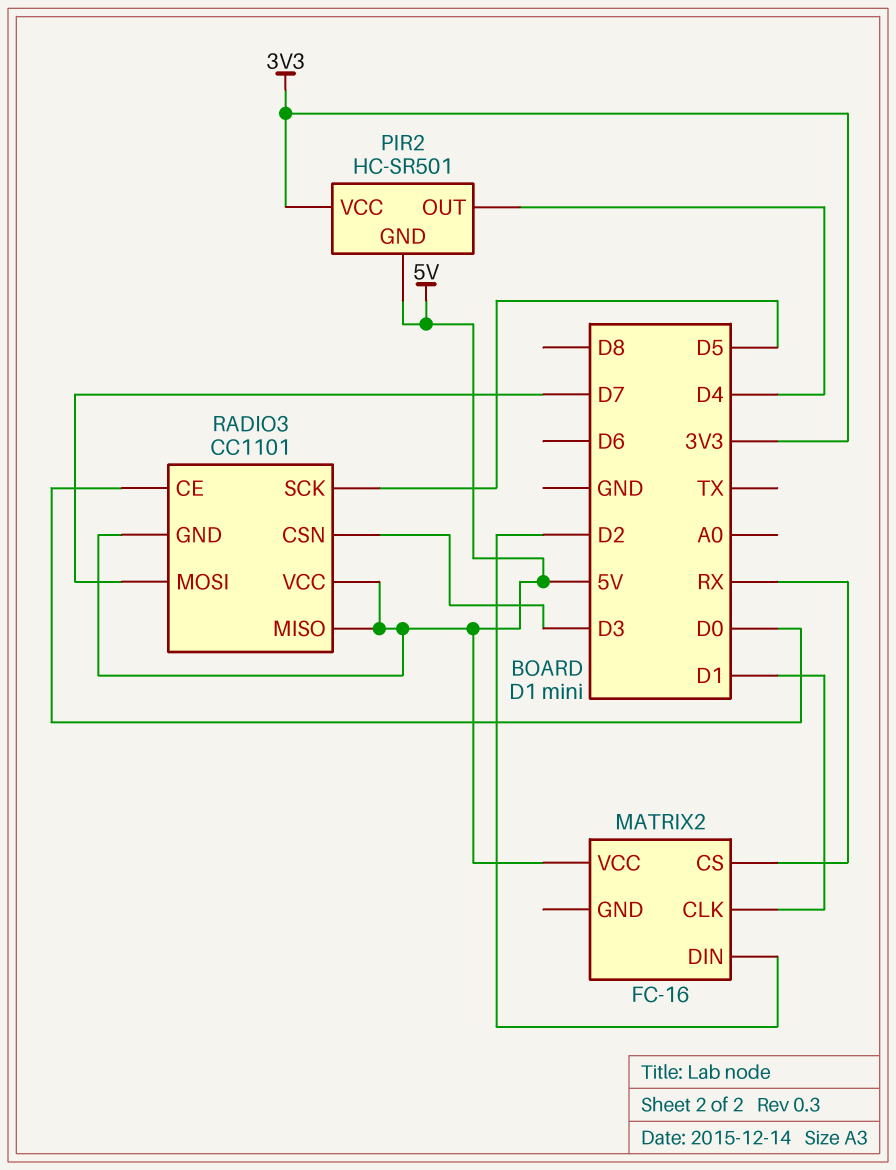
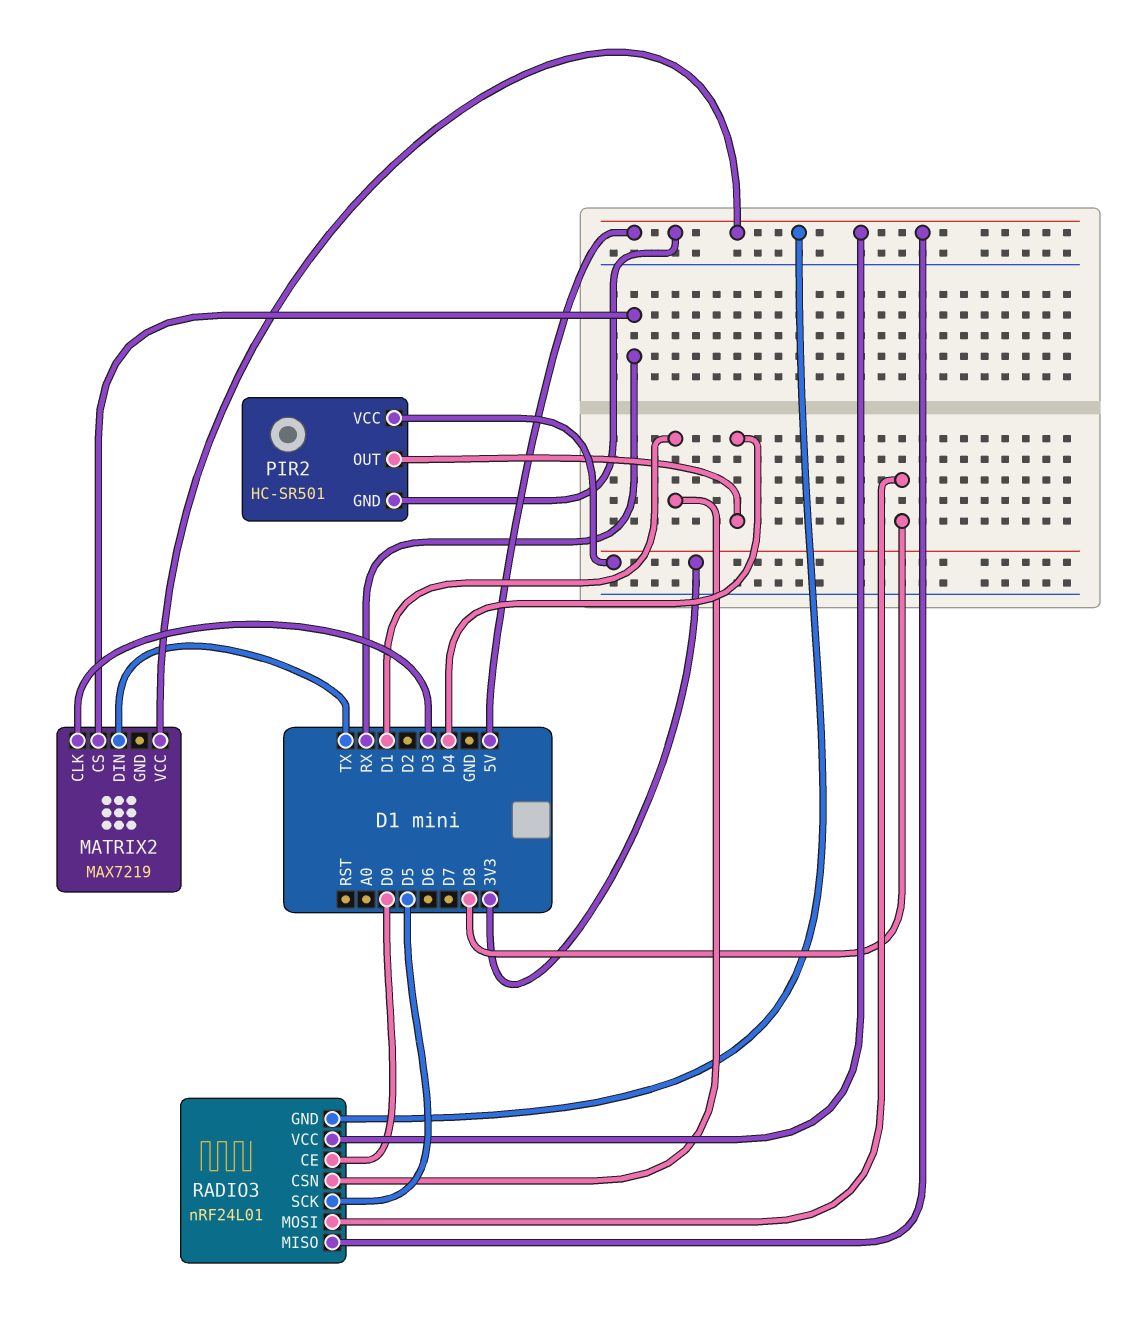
MATRIX2: FC-16 -> MAX7219
MATRIX2 pin CLK: D1 -> D3
MATRIX2 pin DIN: D2 -> TX
RADIO3: CC1101 -> nRF24L01
RADIO3 pin CSN: D3 -> D1
RADIO3 pin MOSI: D7 -> D8

